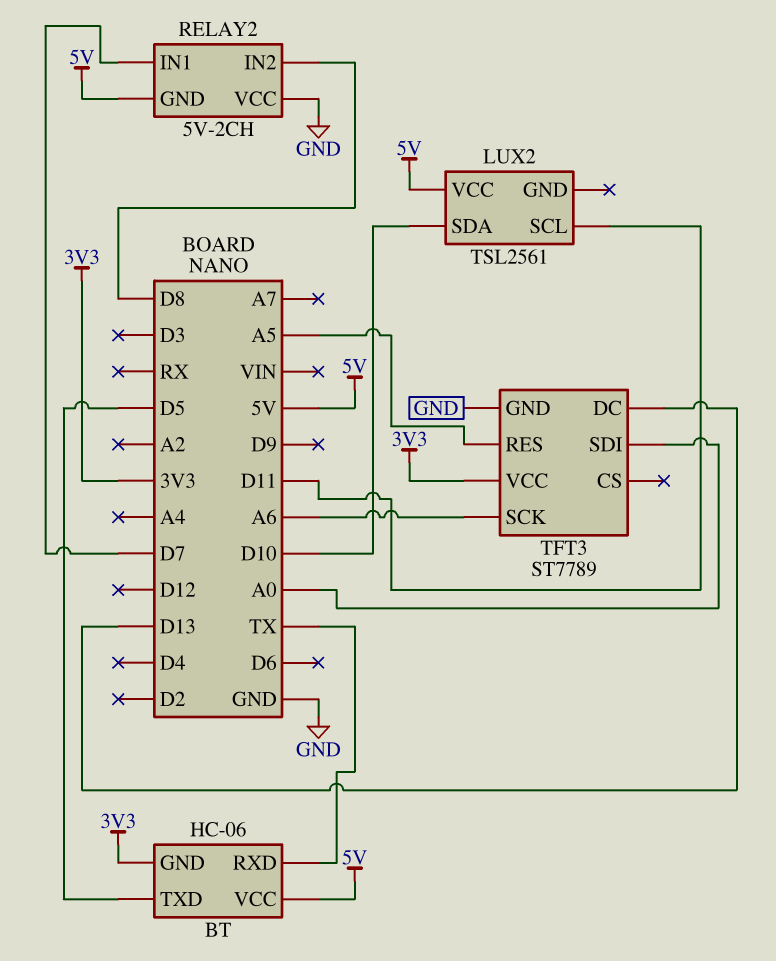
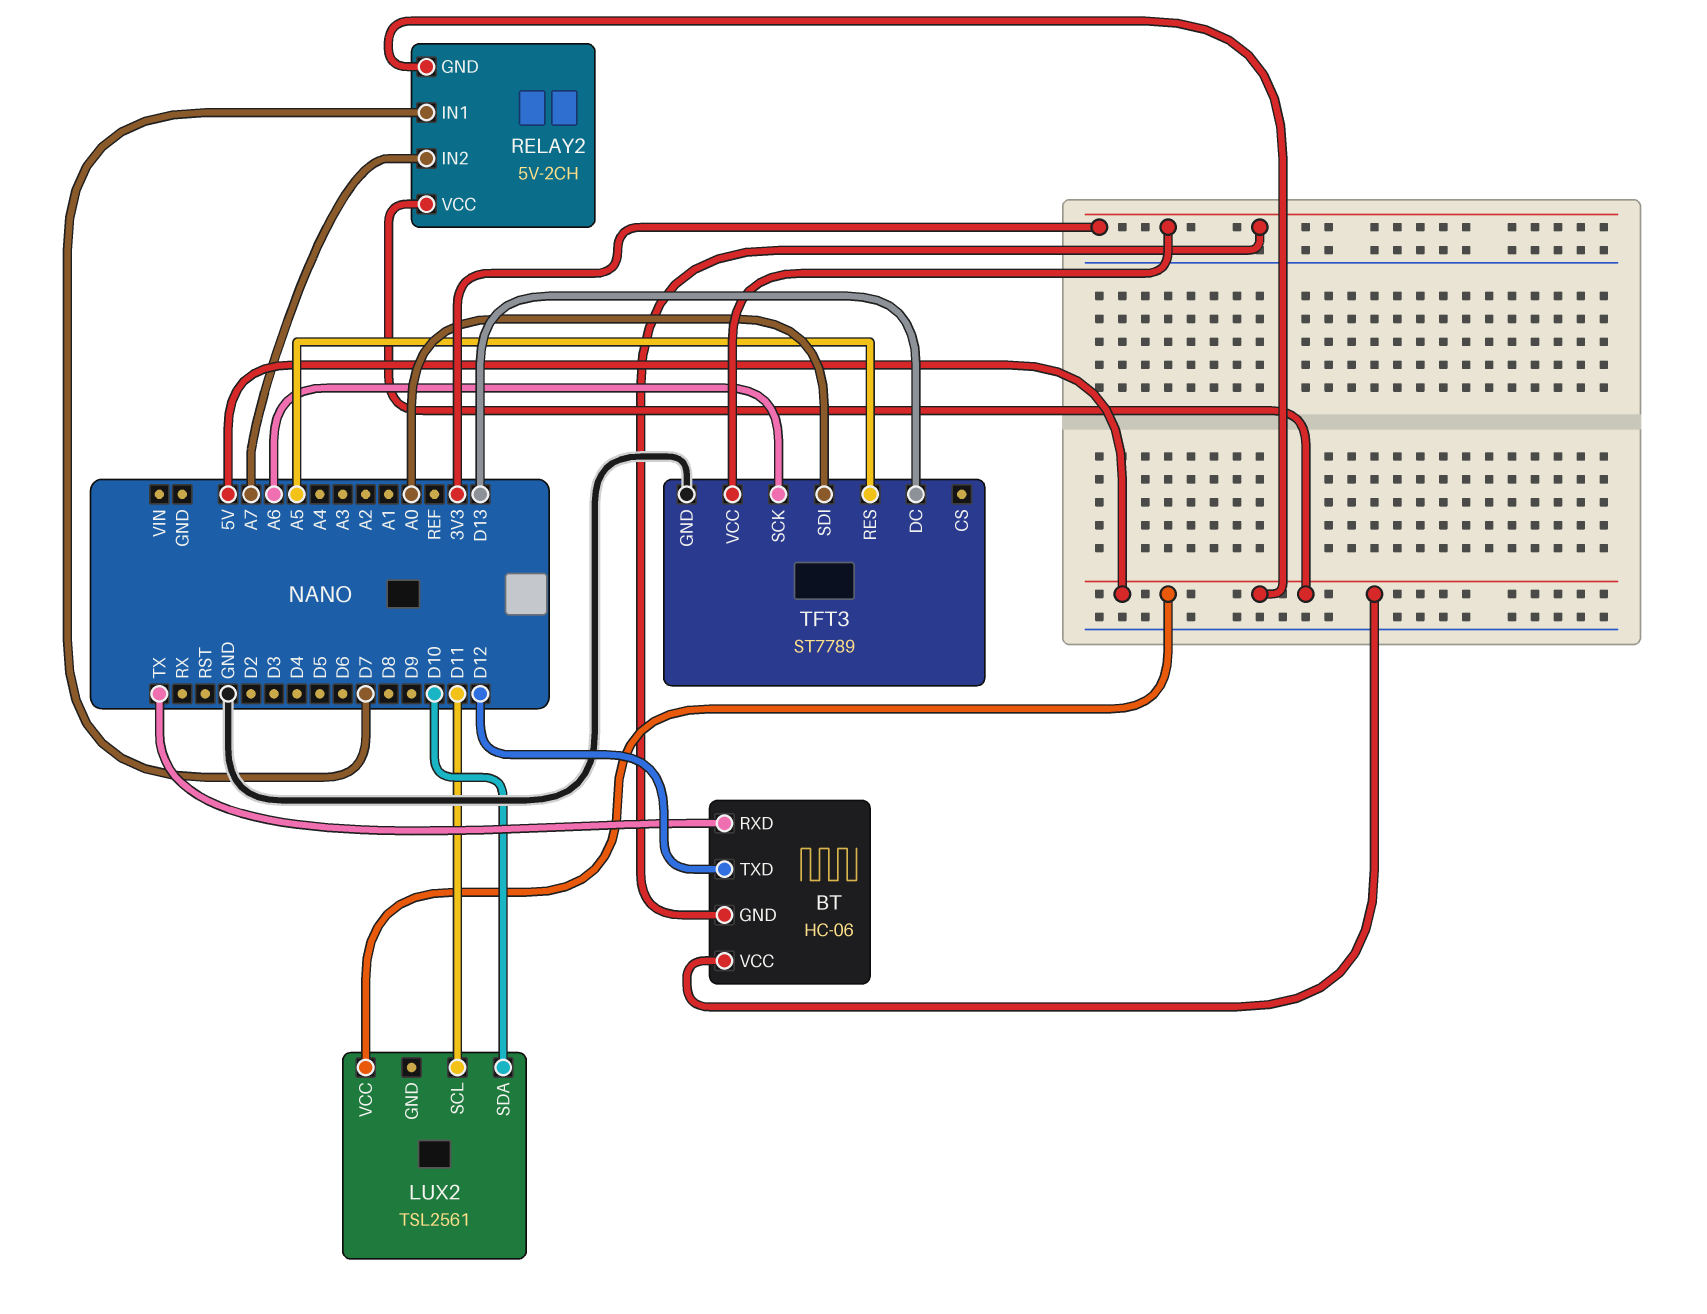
BT pin TXD: D5 -> D12
RELAY2 pin IN2: D8 -> A7
RELAY2 pin VCC: GND -> 5V

